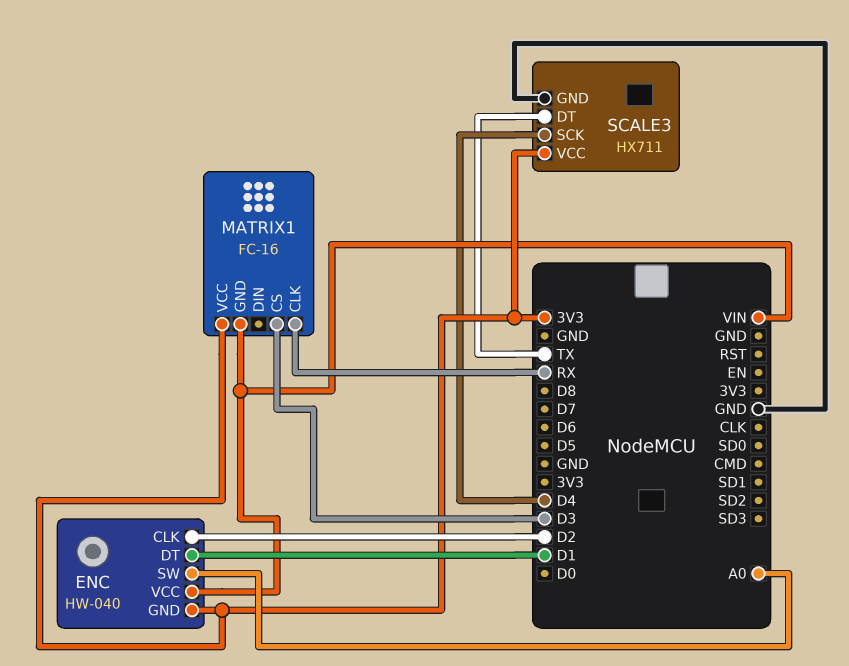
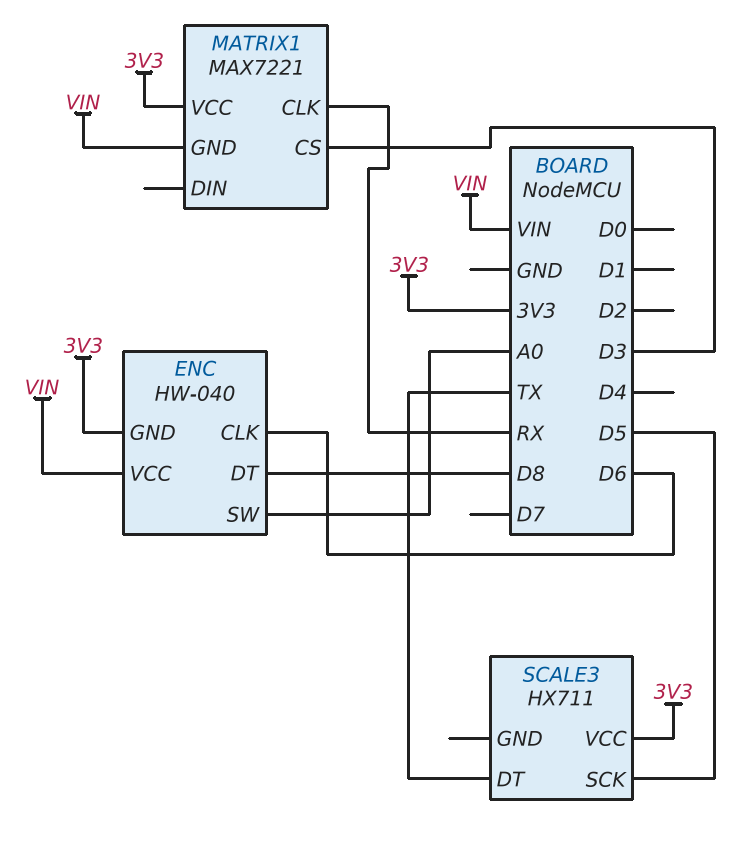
ENC pin CLK: D2 -> D6
ENC pin DT: D1 -> D8
MATRIX1: FC-16 -> MAX7221
SCALE3 pin GND: GND -> none
SCALE3 pin SCK: D4 -> D5

